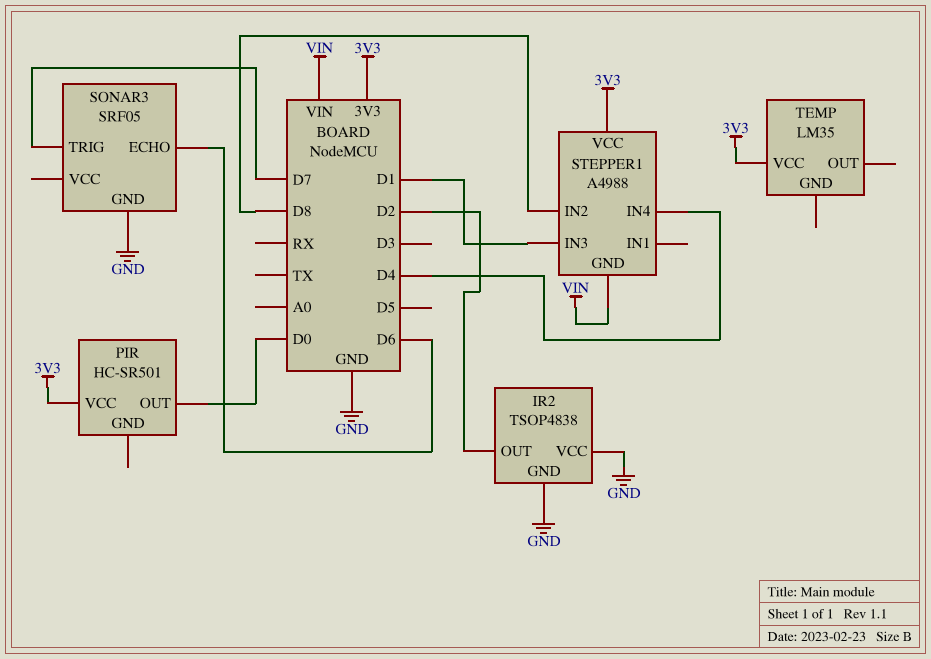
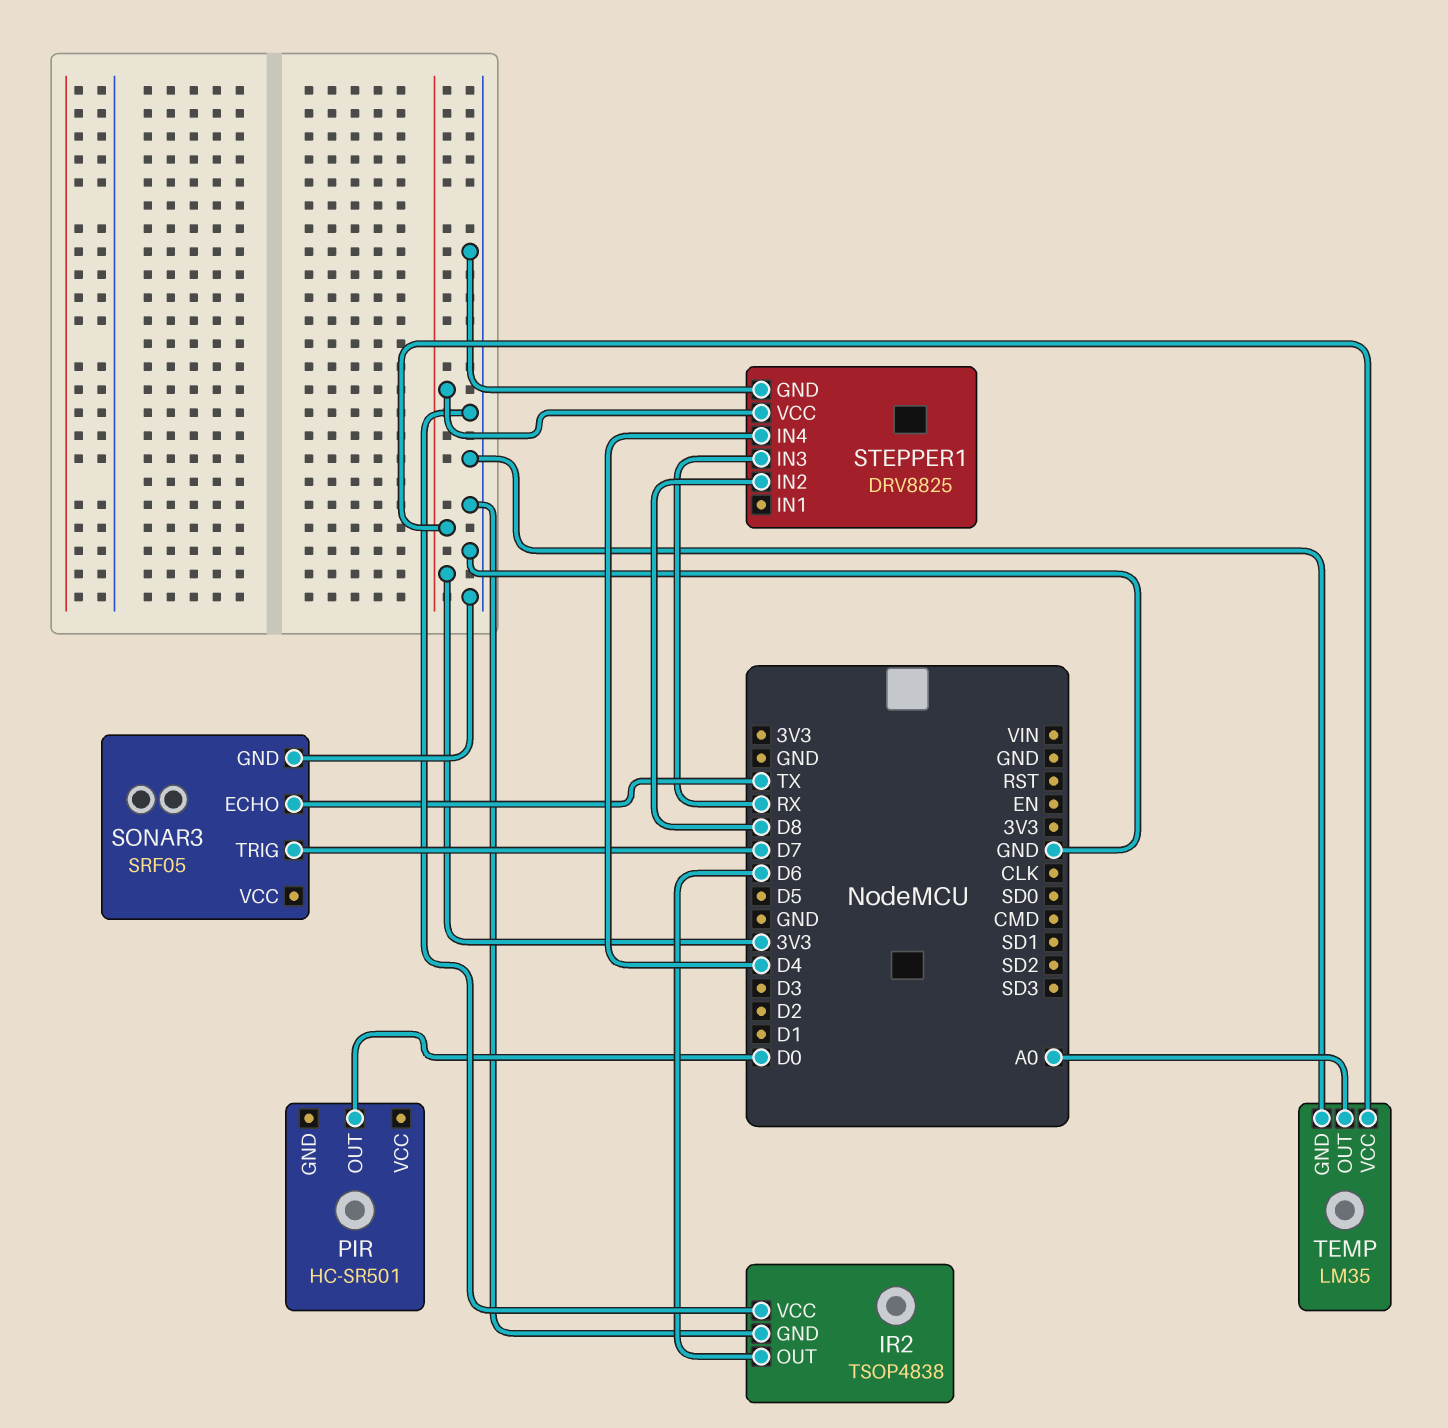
IR2 pin OUT: D2 -> D6
PIR pin VCC: 3V3 -> none
SONAR3 pin ECHO: D6 -> TX
STEPPER1: A4988 -> DRV8825
STEPPER1 pin GND: VIN -> GND
STEPPER1 pin IN3: D1 -> RX
TEMP pin GND: none -> GND
TEMP pin OUT: none -> A0

